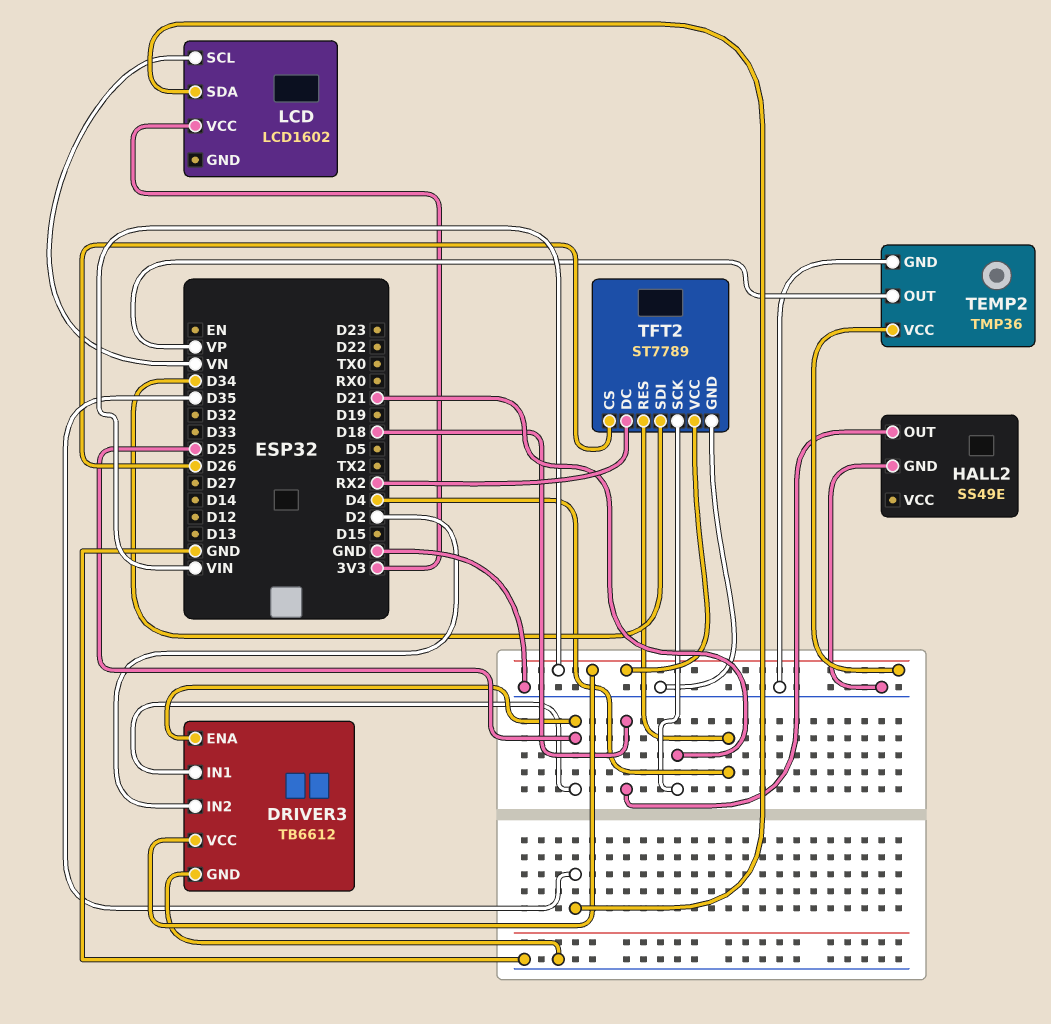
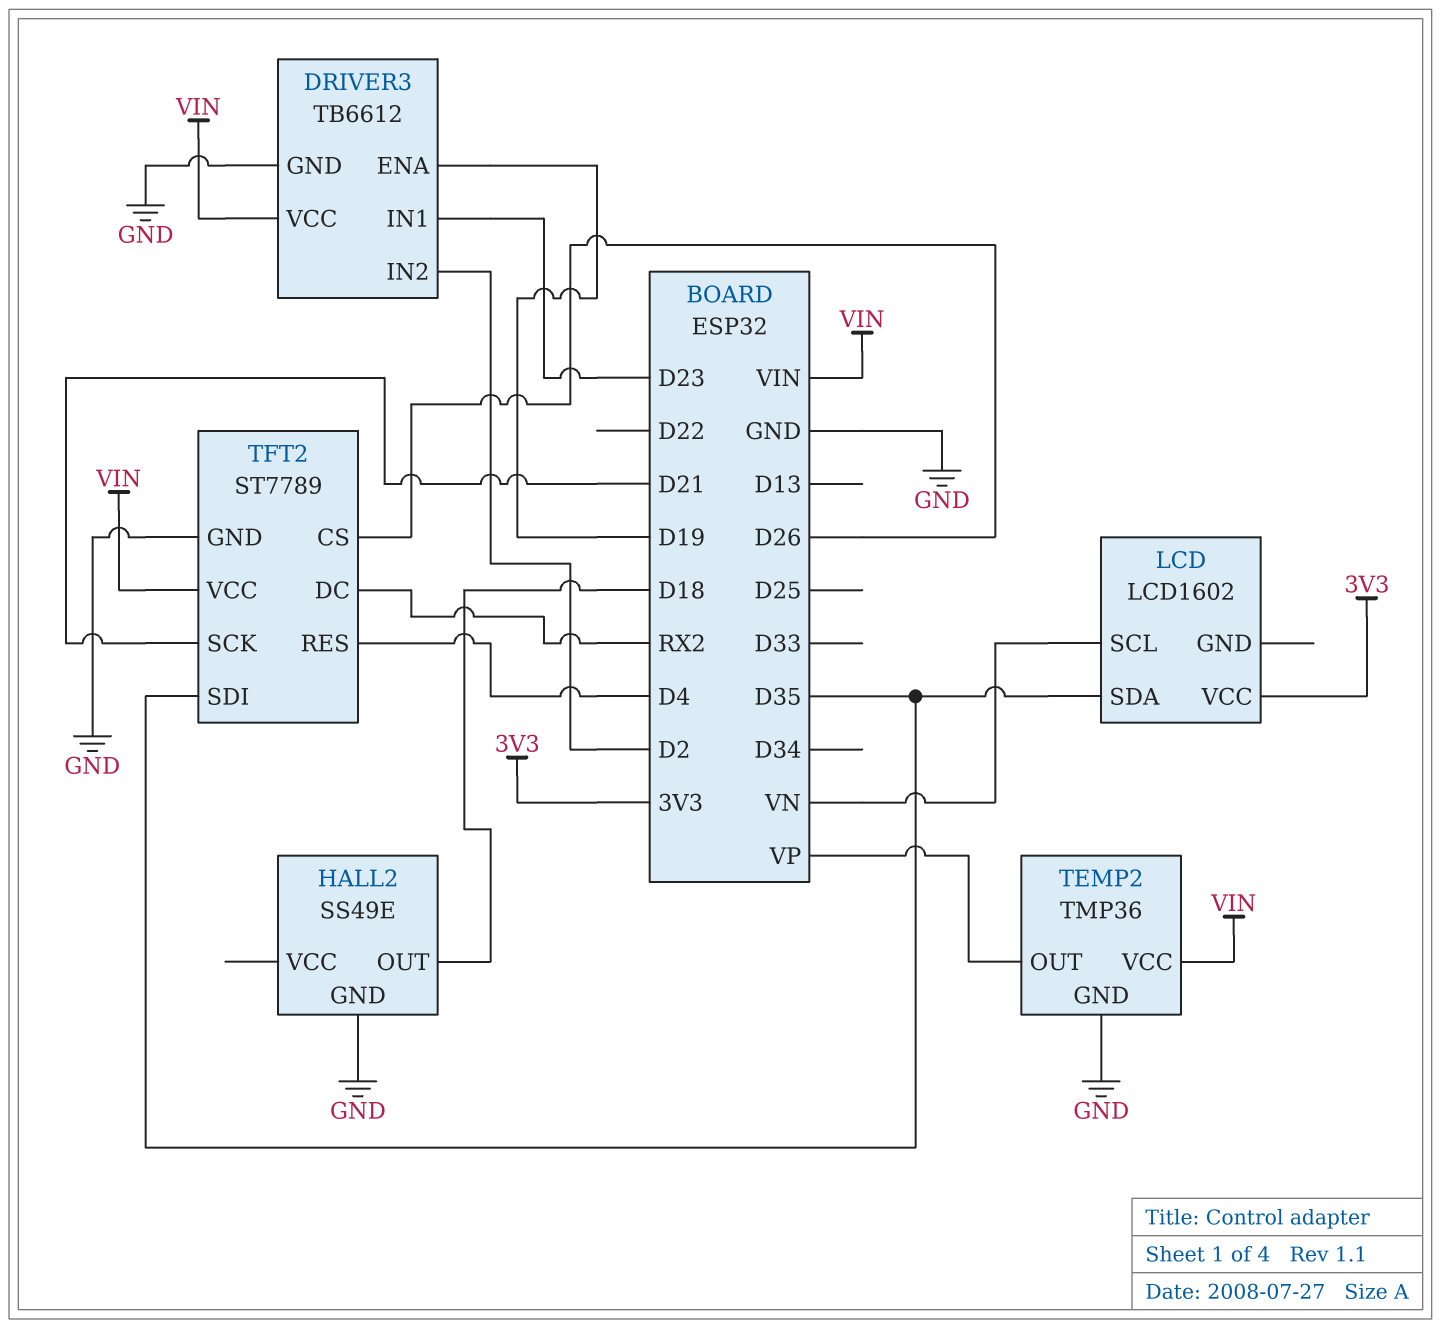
DRIVER3 pin ENA: D25 -> D19
DRIVER3 pin IN1: D25 -> D23
TFT2 pin SDI: D34 -> D35

